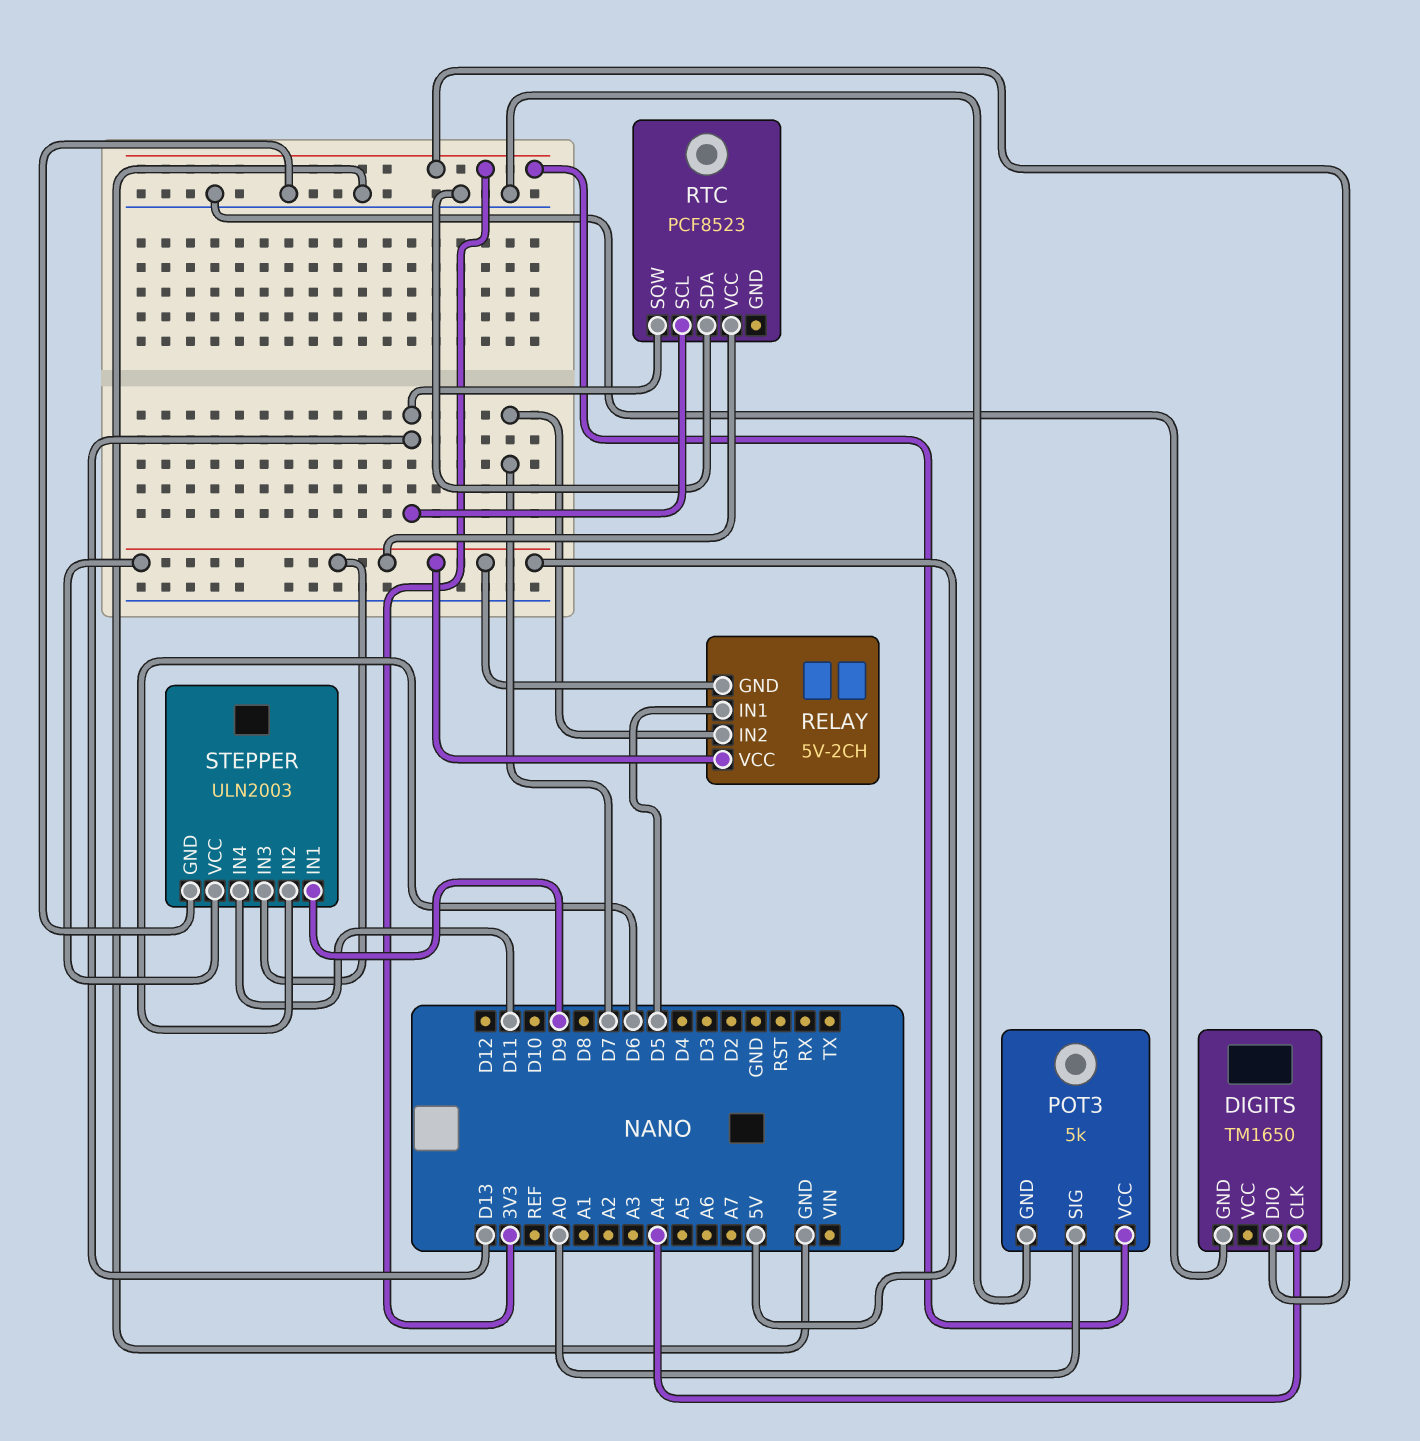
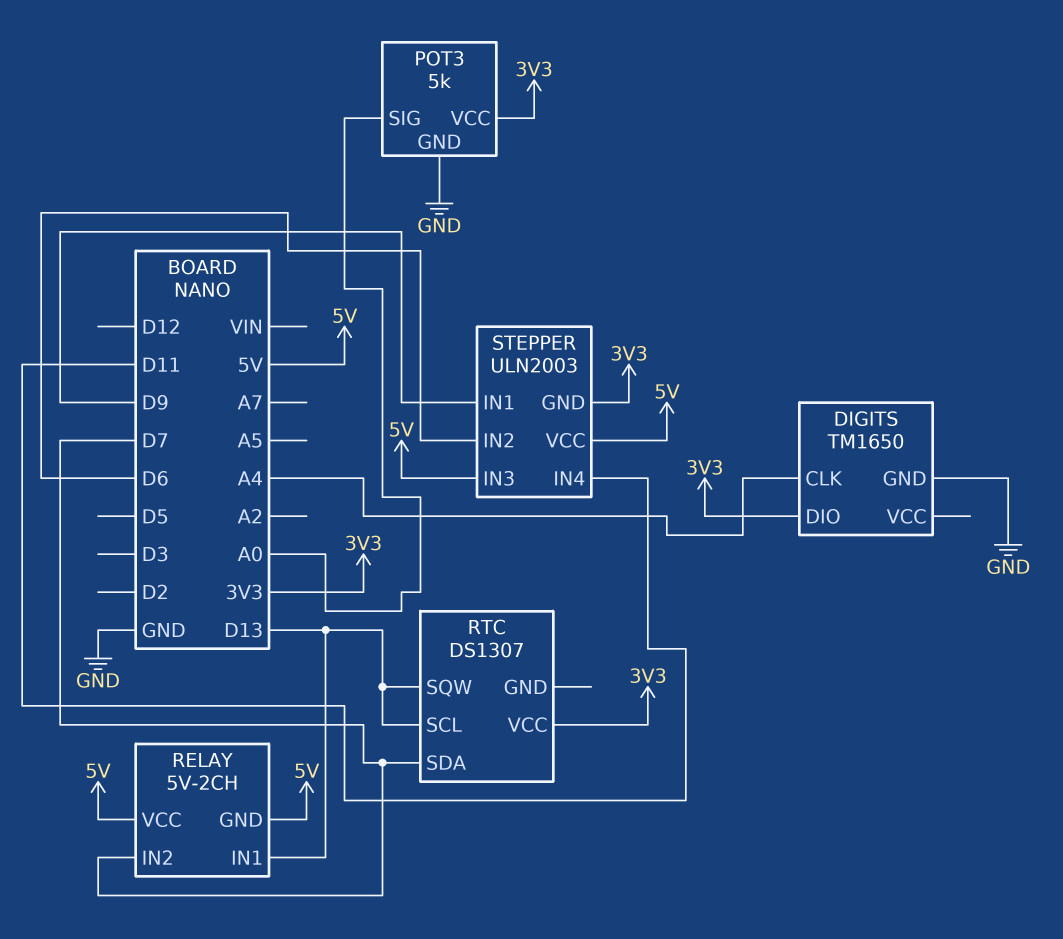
RELAY pin IN1: D5 -> D13
RTC: PCF8523 -> DS1307
RTC pin SDA: GND -> D7
RTC pin VCC: 5V -> 3V3
STEPPER pin GND: GND -> 3V3

